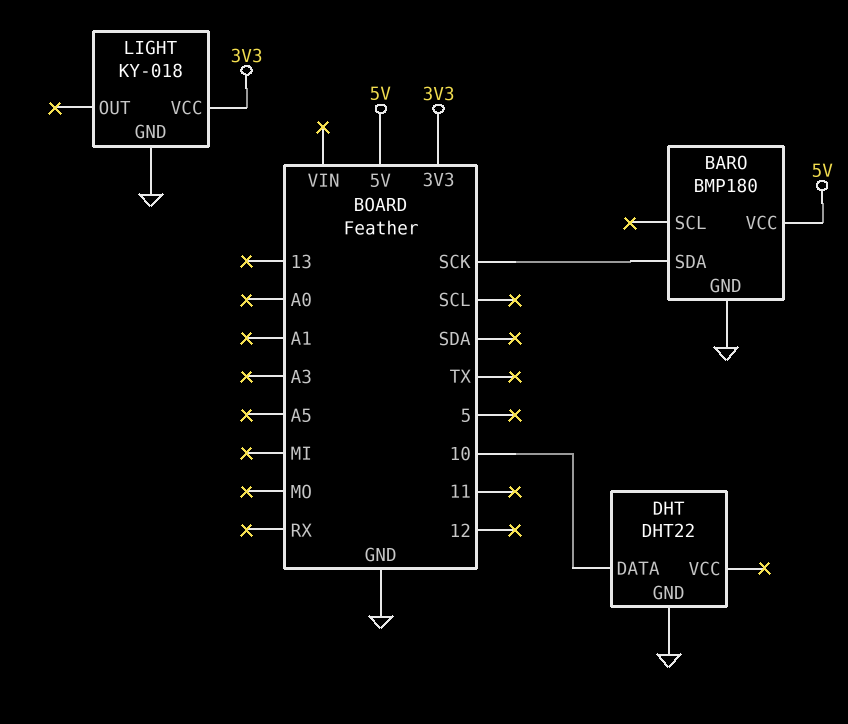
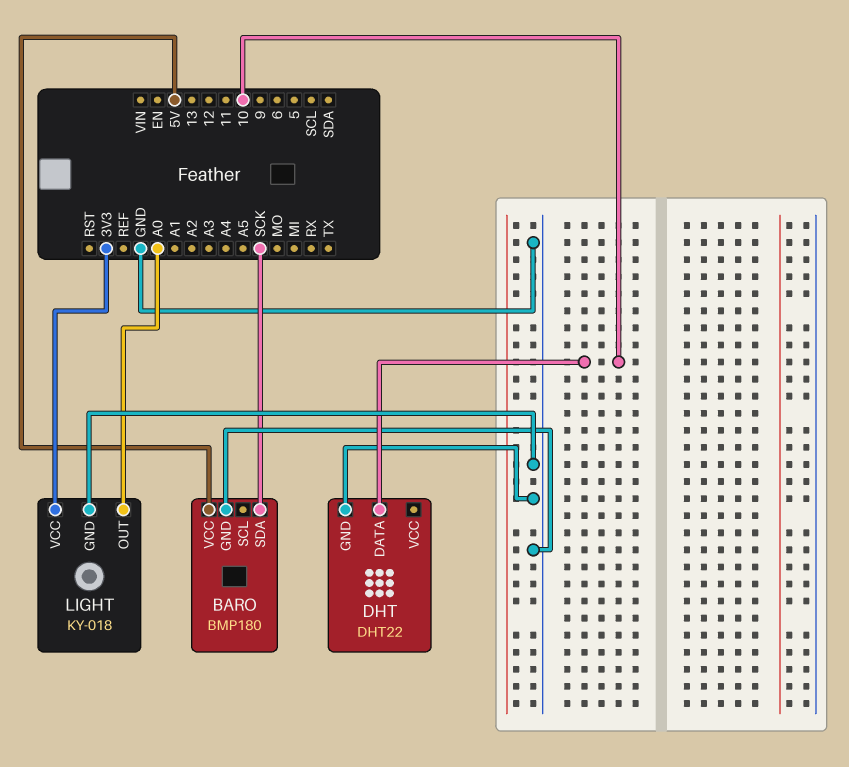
LIGHT pin OUT: none -> A0

